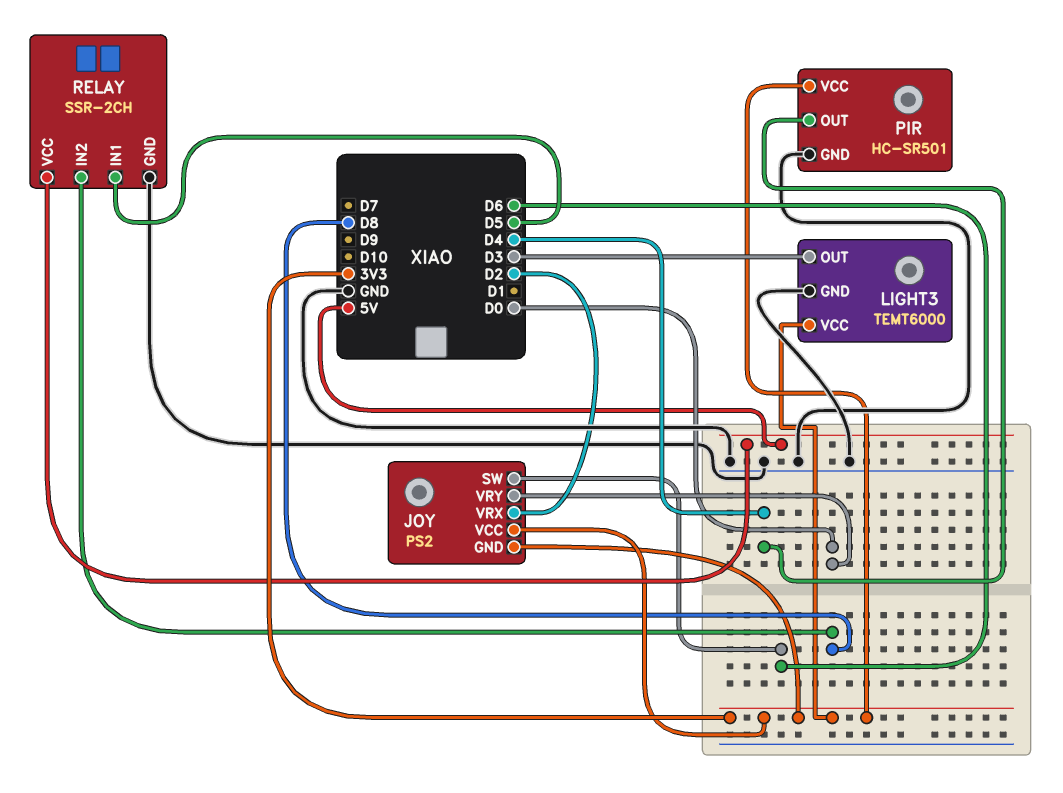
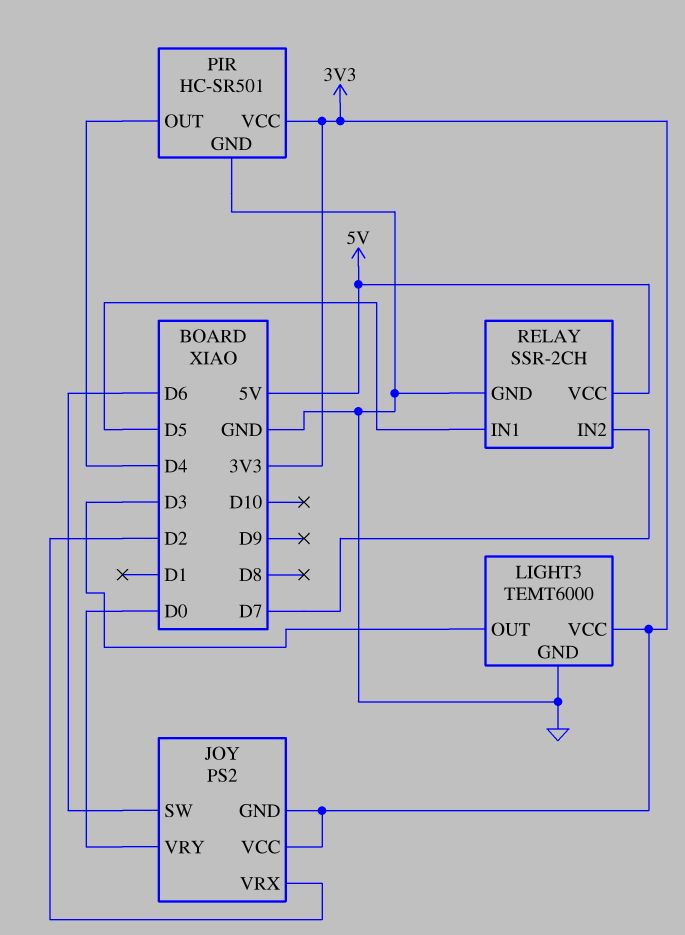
RELAY pin IN2: D8 -> D7

